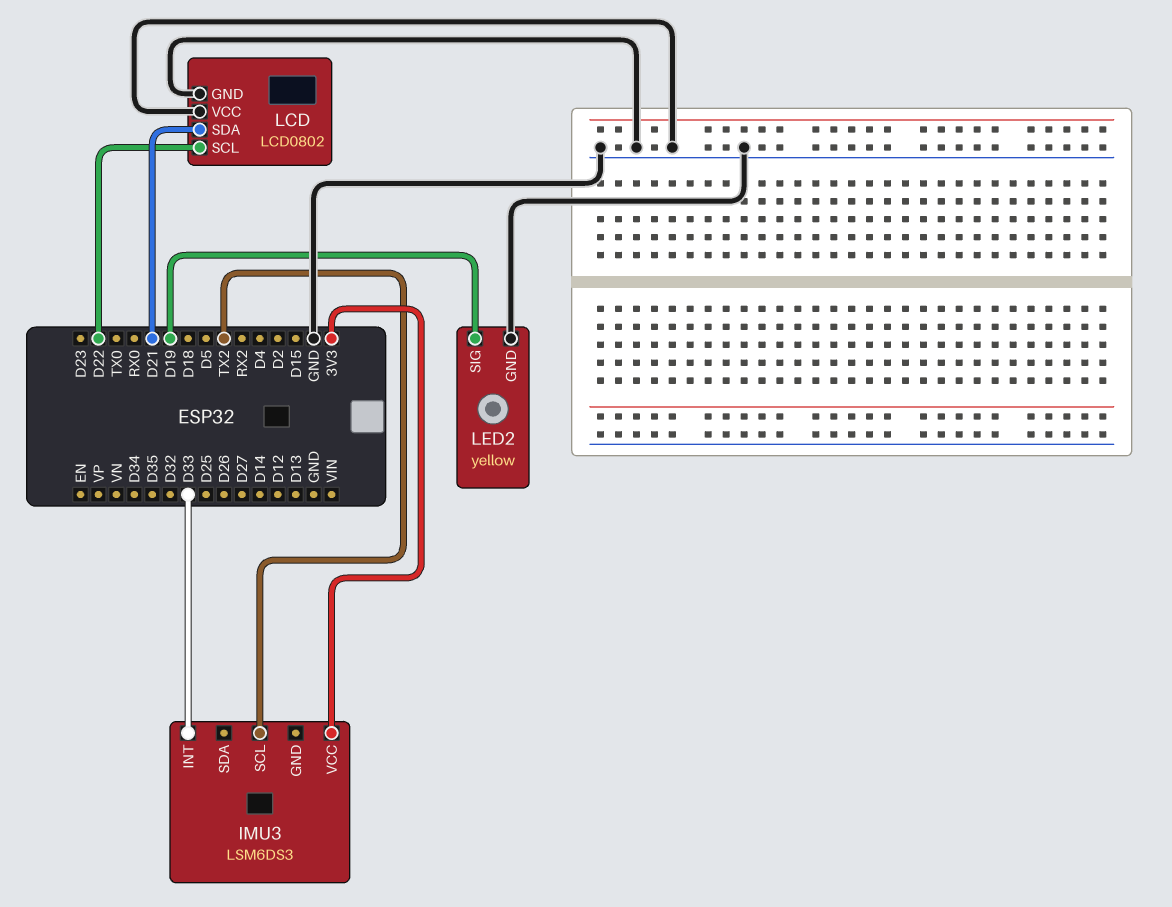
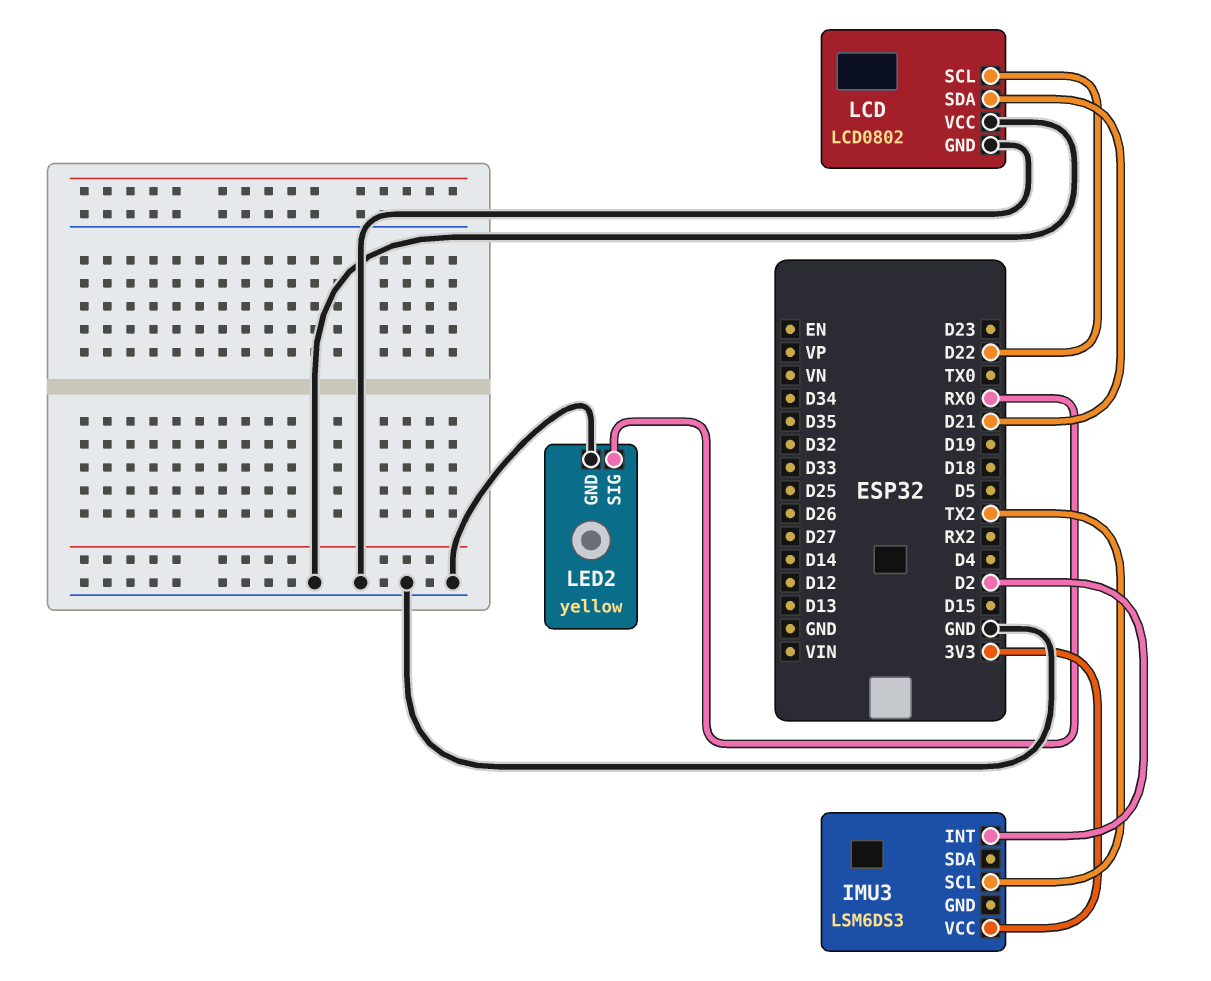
IMU3 pin INT: D33 -> D2
LED2 pin SIG: D19 -> RX0

